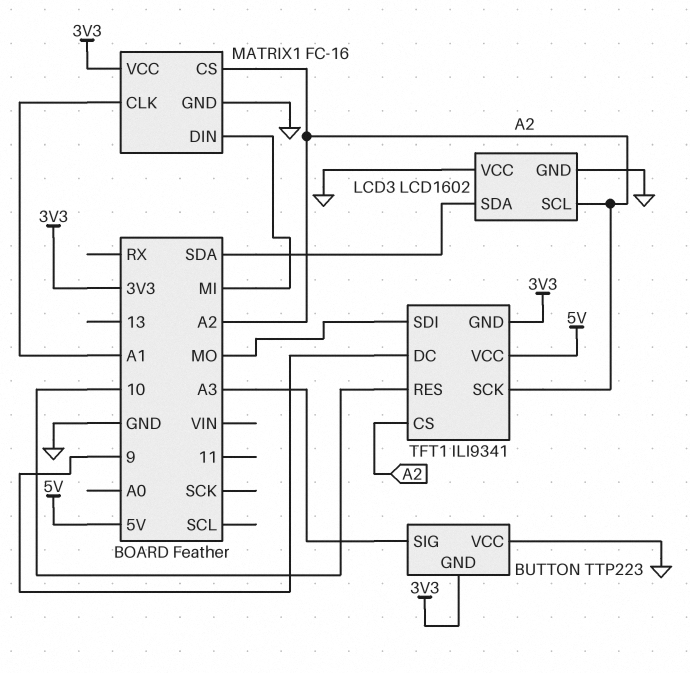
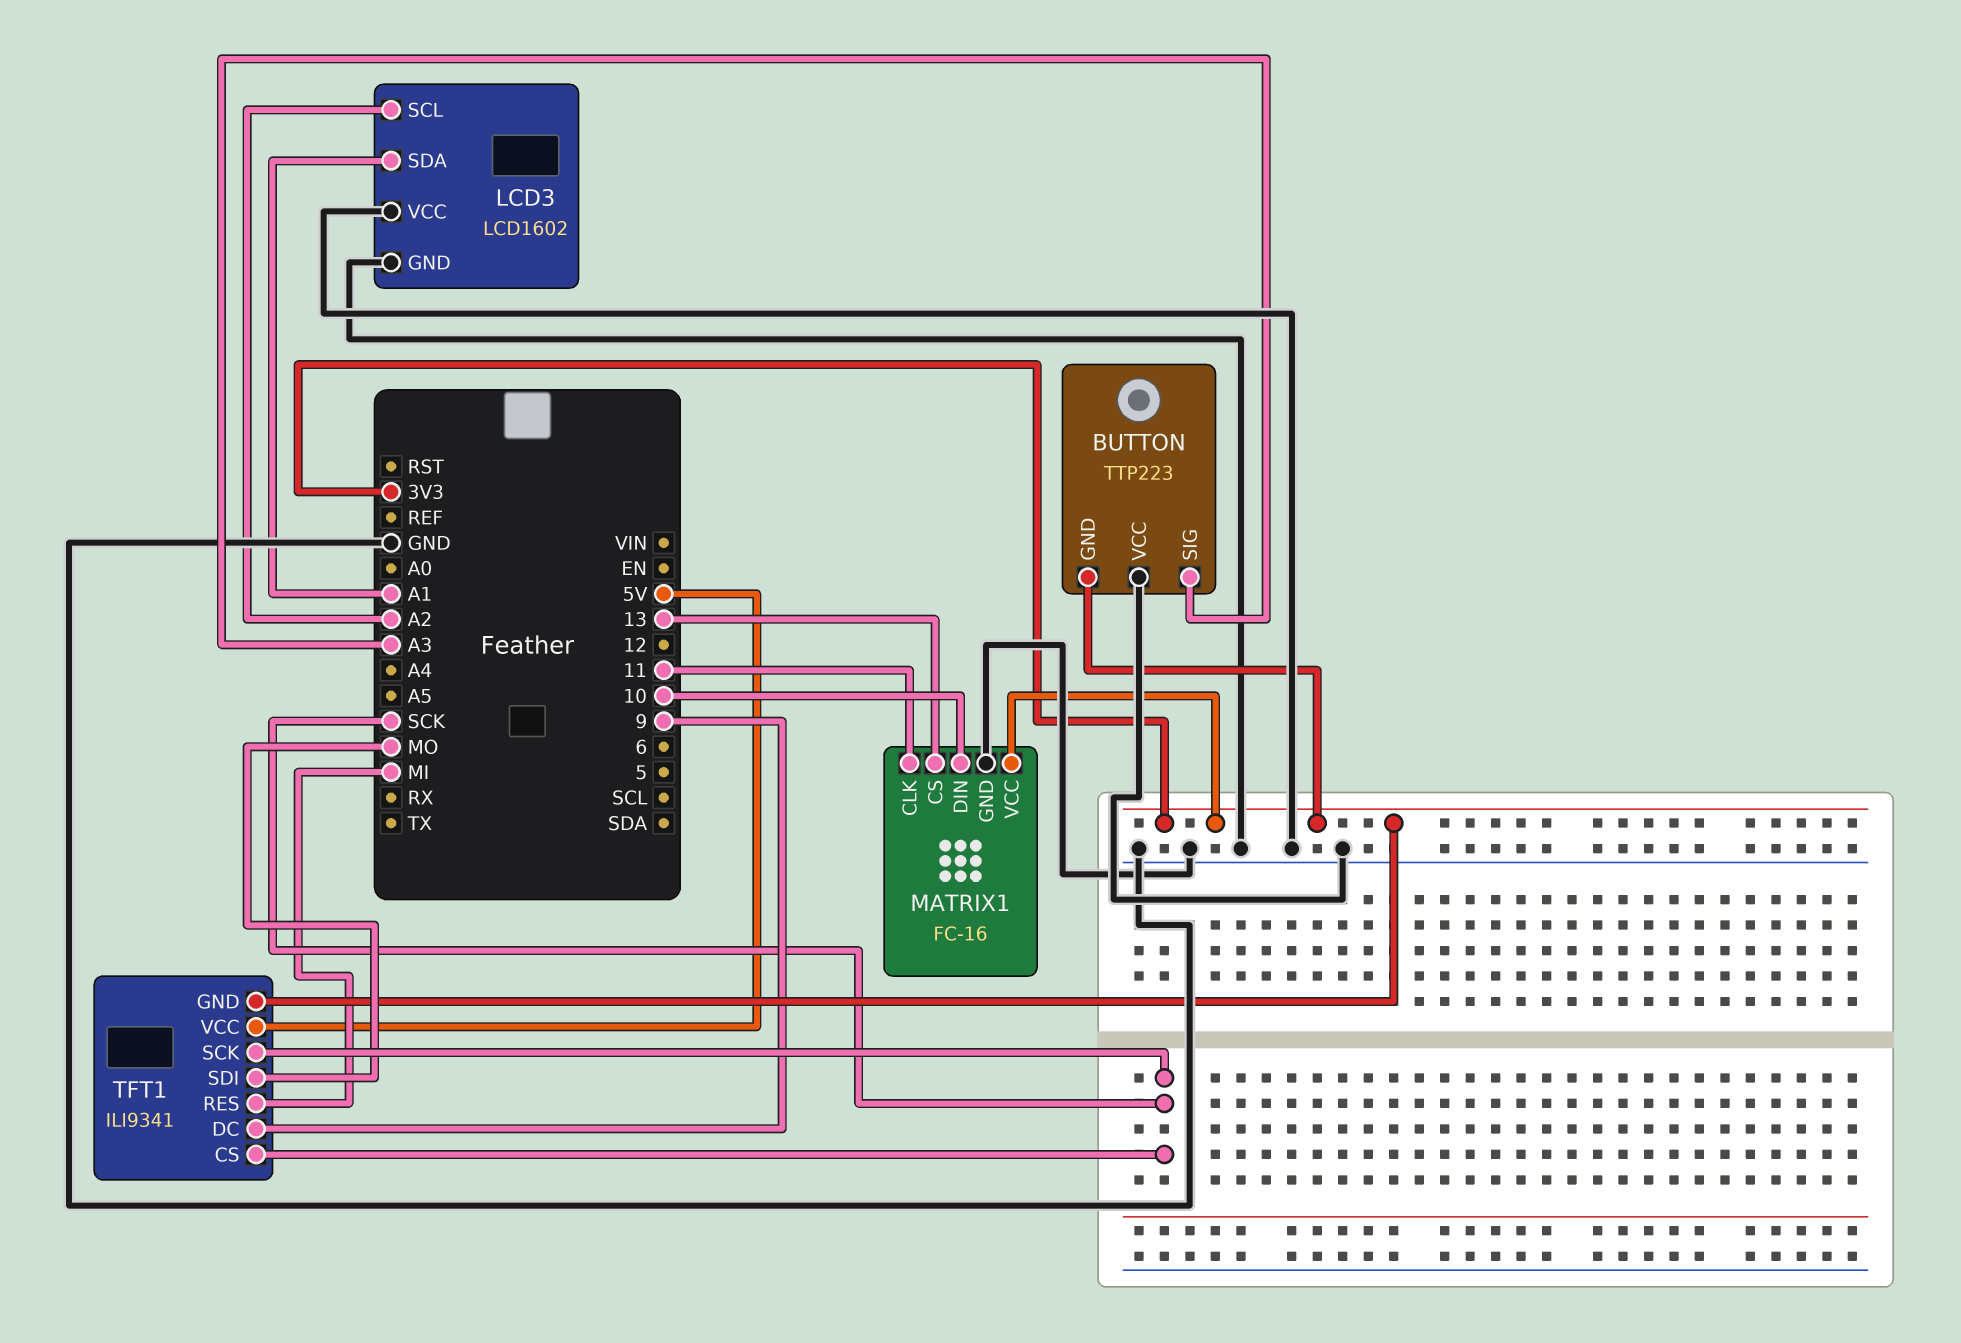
LCD3 pin SDA: SDA -> A1
MATRIX1 pin CLK: A1 -> 11
MATRIX1 pin CS: A2 -> 13
MATRIX1 pin DIN: MI -> 10
TFT1 pin CS: A2 -> SCK
TFT1 pin RES: 10 -> MI
TFT1 pin SCK: A2 -> SCK

